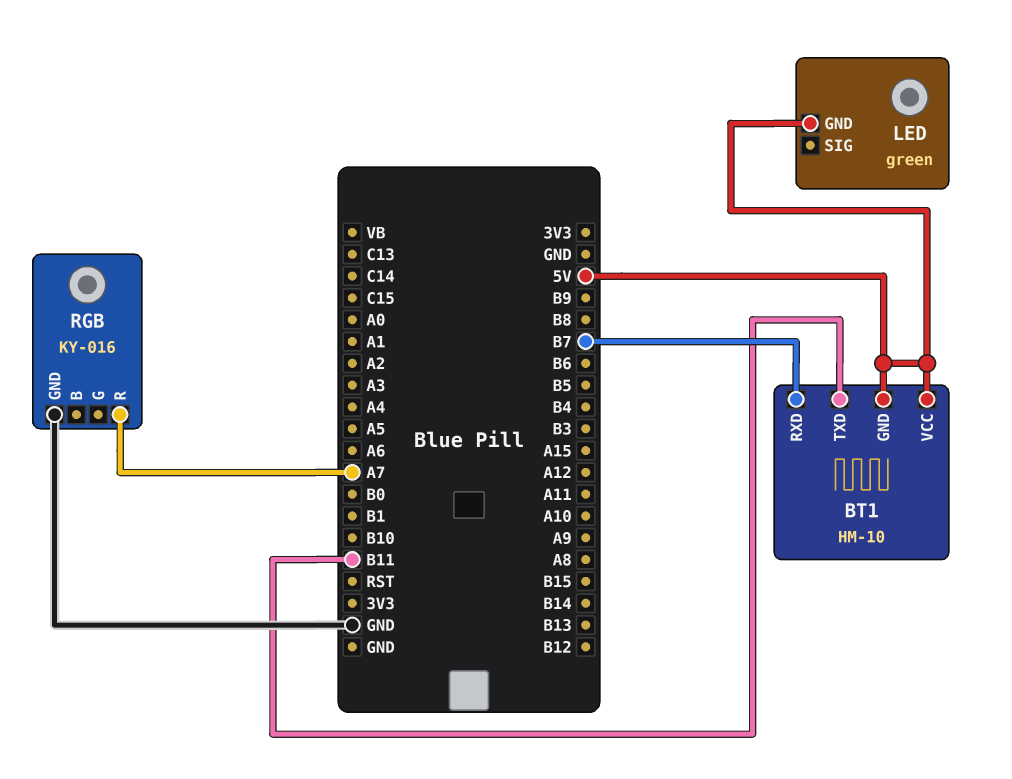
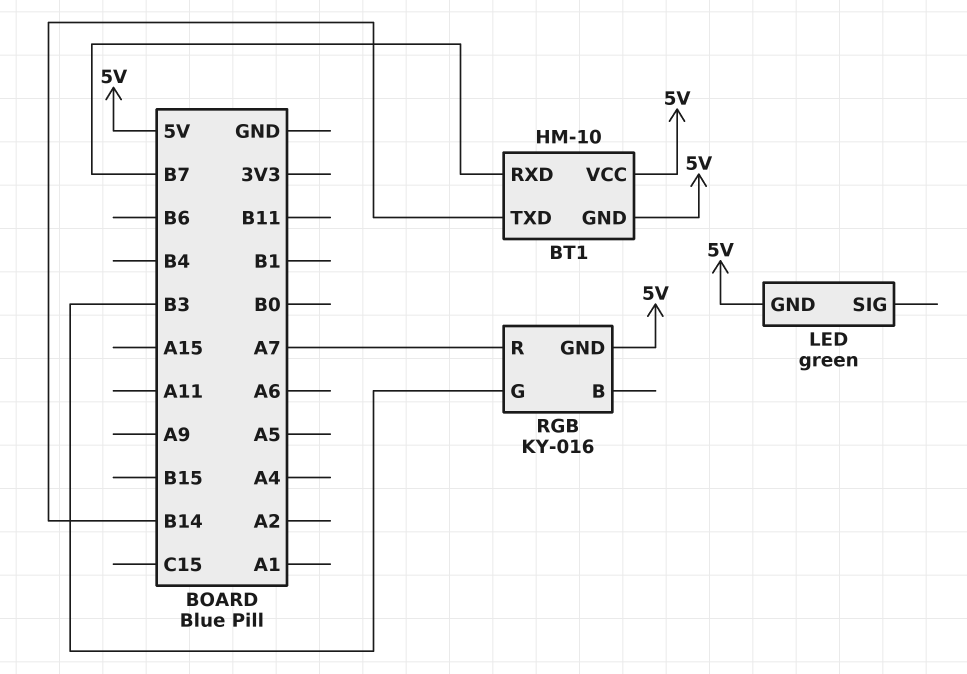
BT1 pin TXD: B11 -> B14
RGB pin G: none -> B3
RGB pin GND: GND -> 5V

